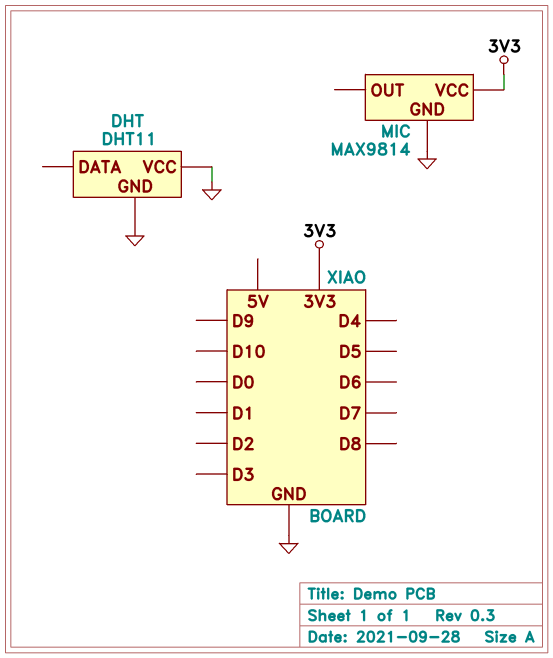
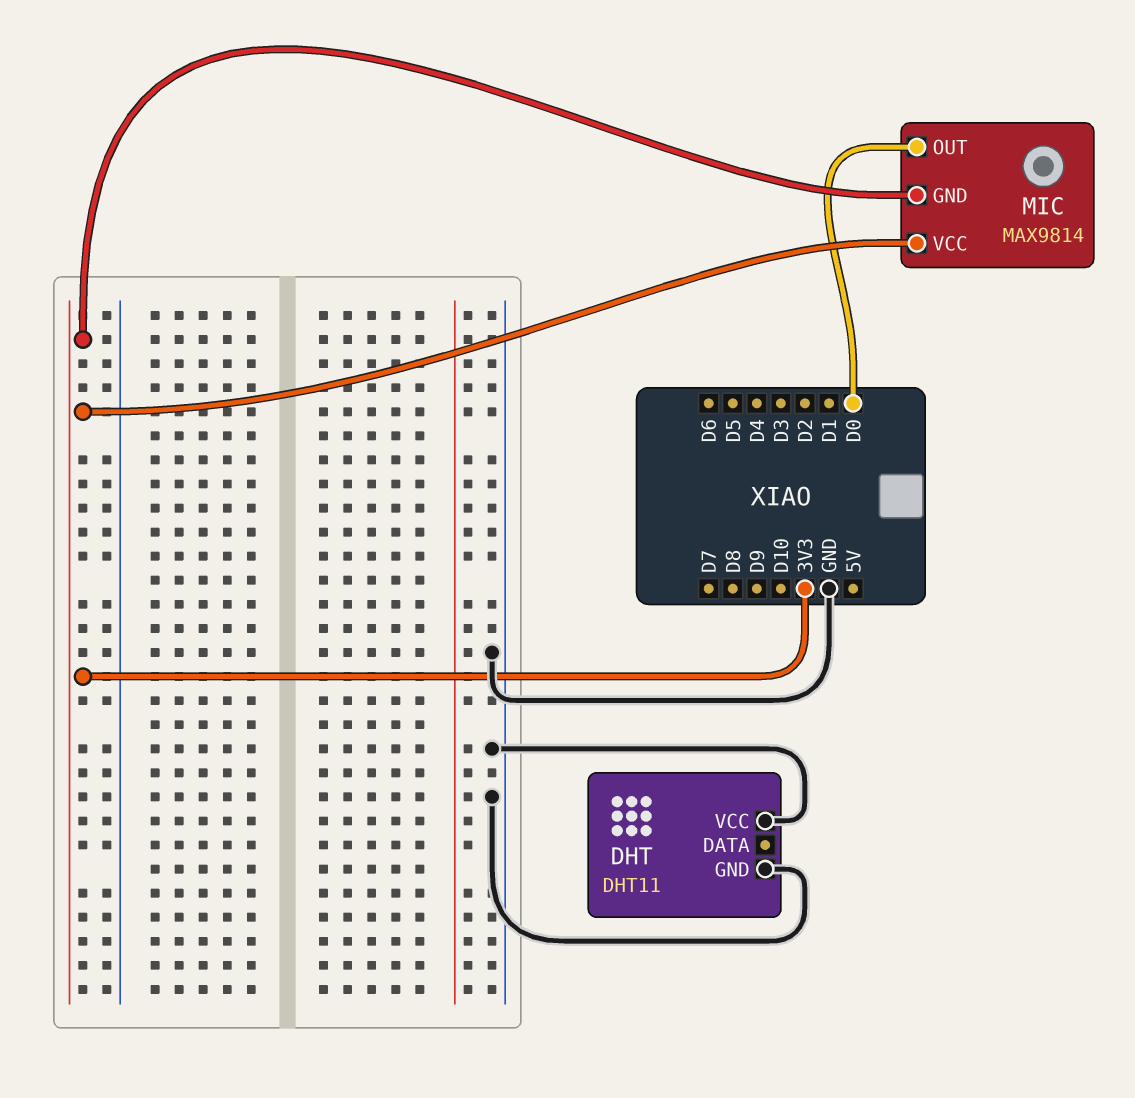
MIC pin GND: GND -> 3V3
MIC pin OUT: none -> D0

